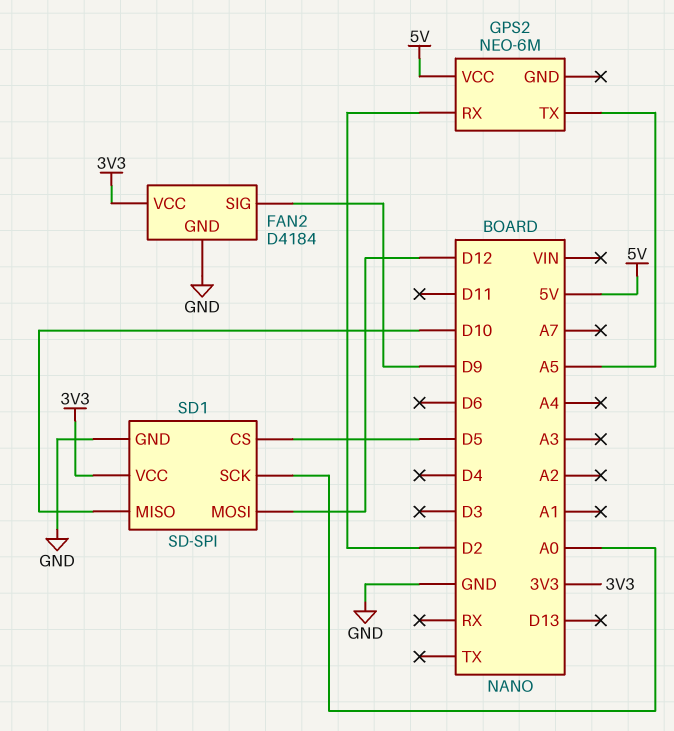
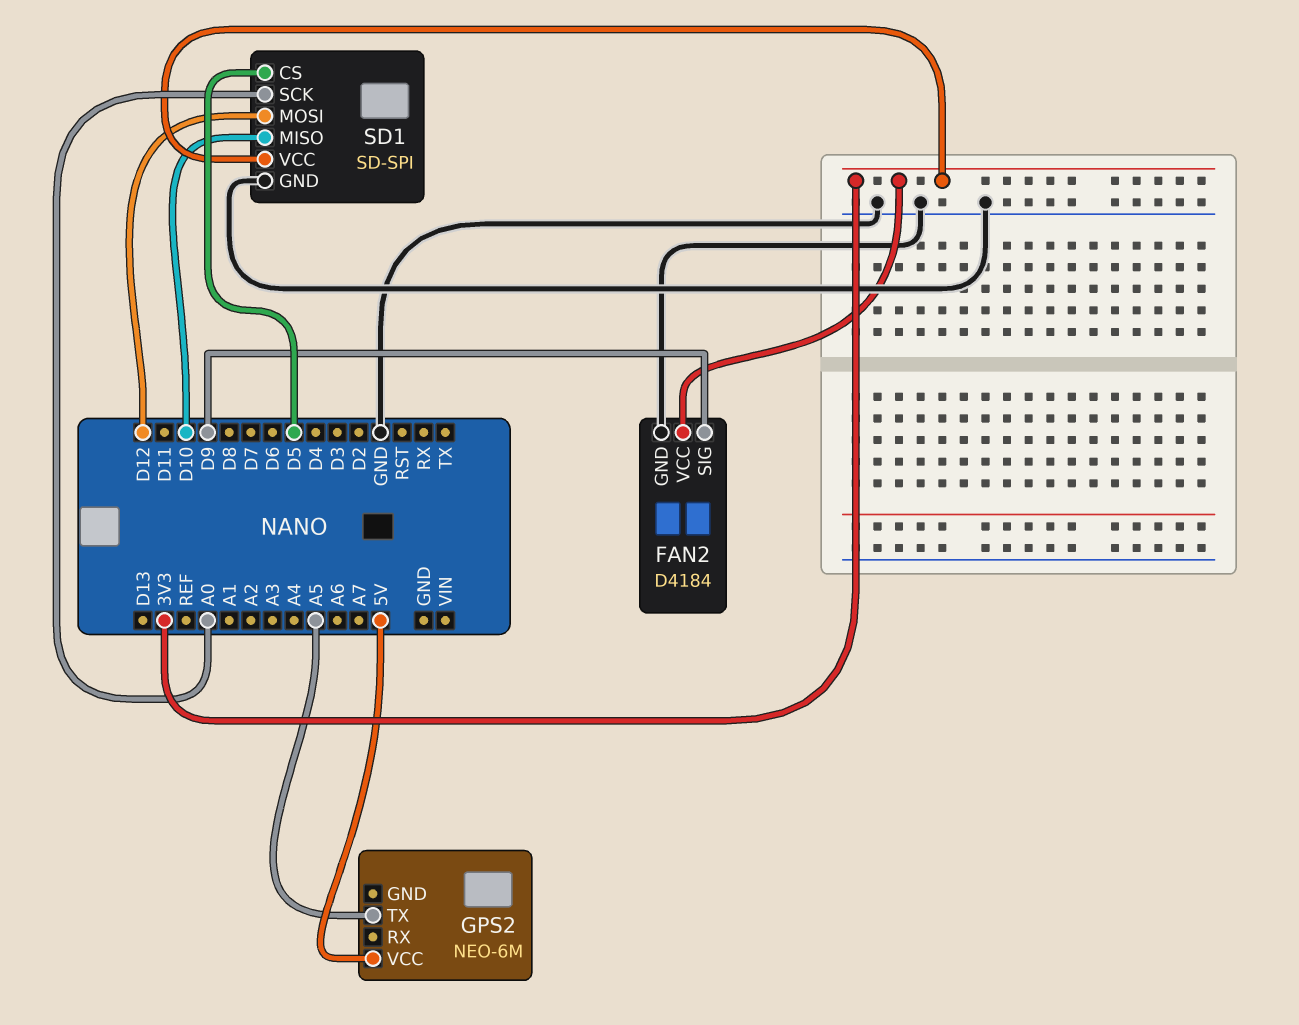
GPS2 pin RX: D2 -> none

